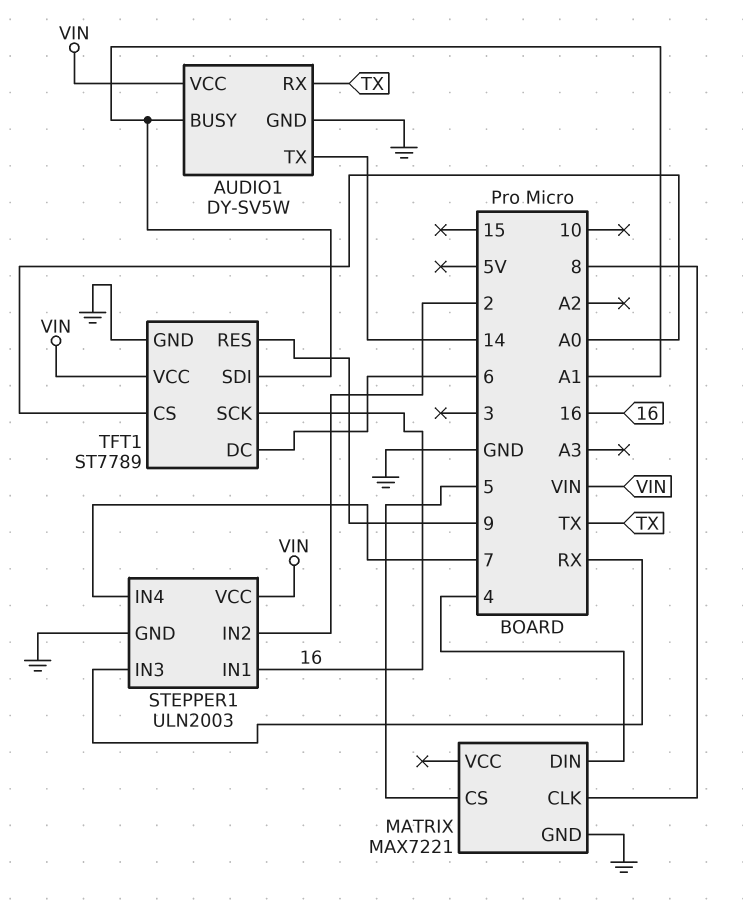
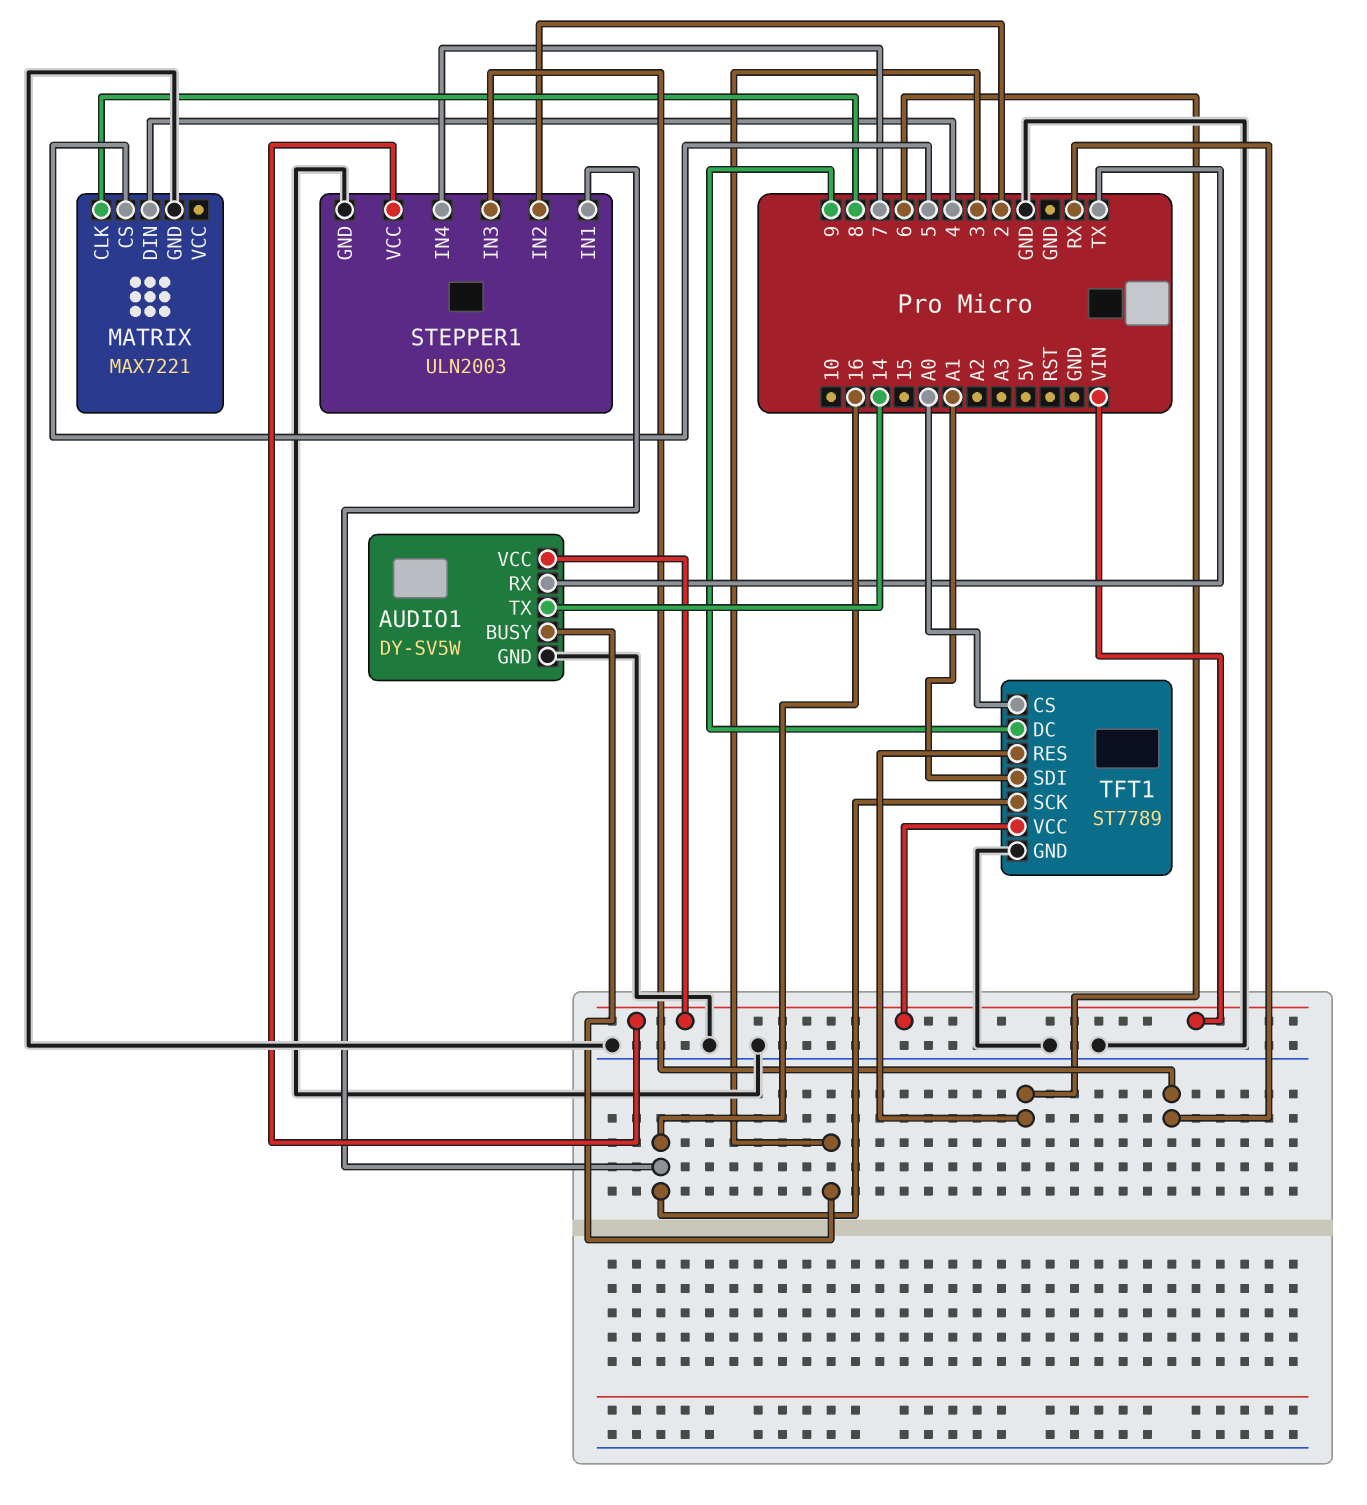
AUDIO1 pin BUSY: A1 -> 3
TFT1 pin DC: 6 -> 9
TFT1 pin RES: 9 -> 6

